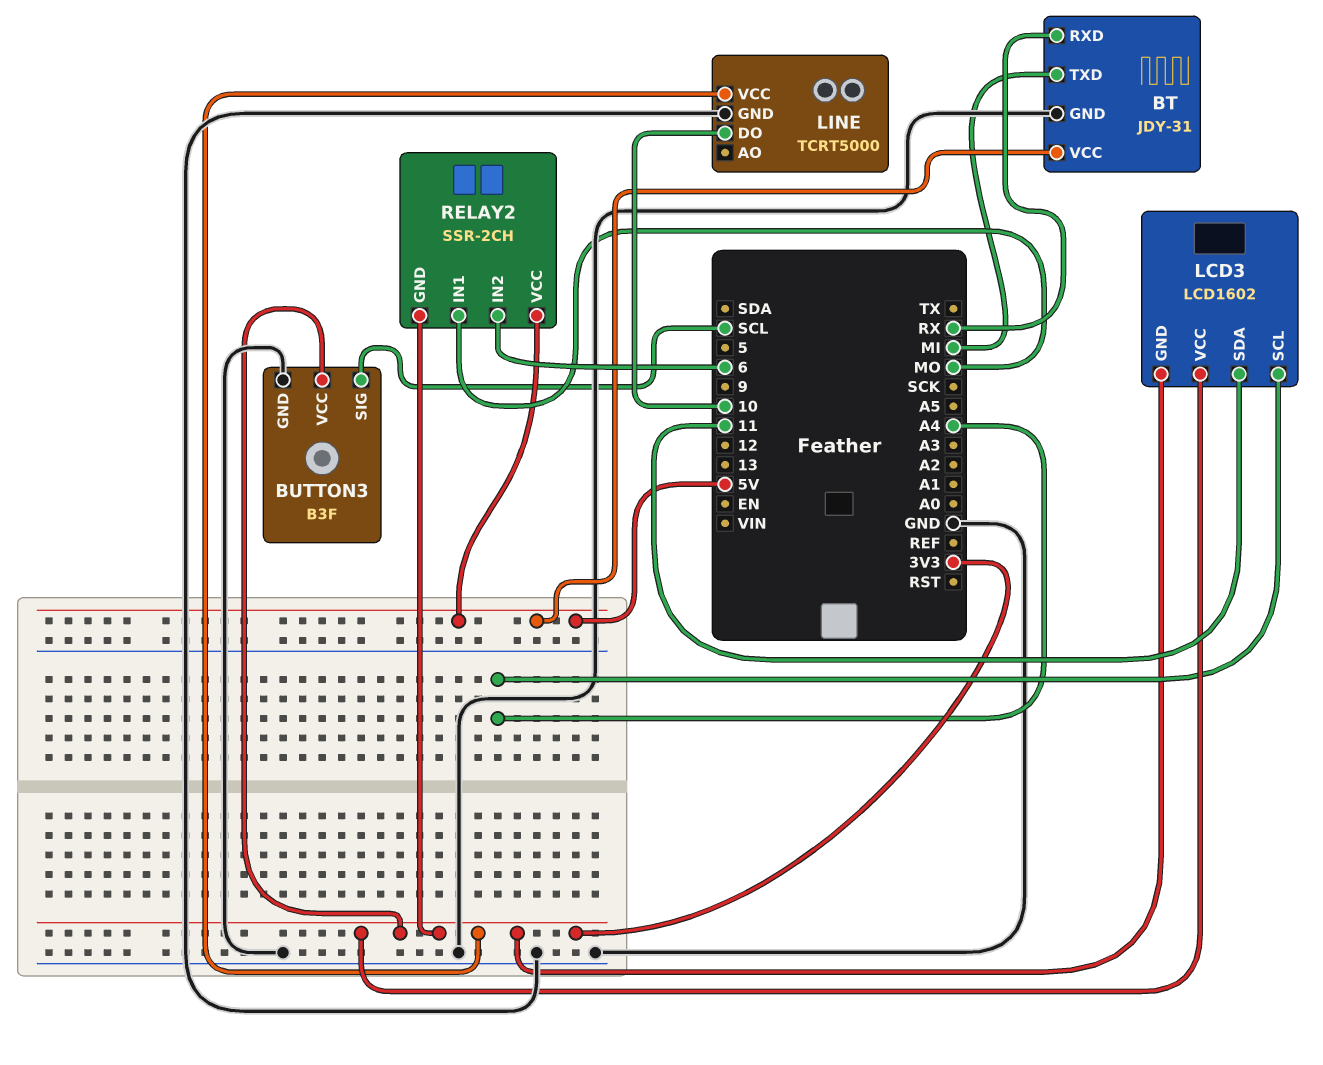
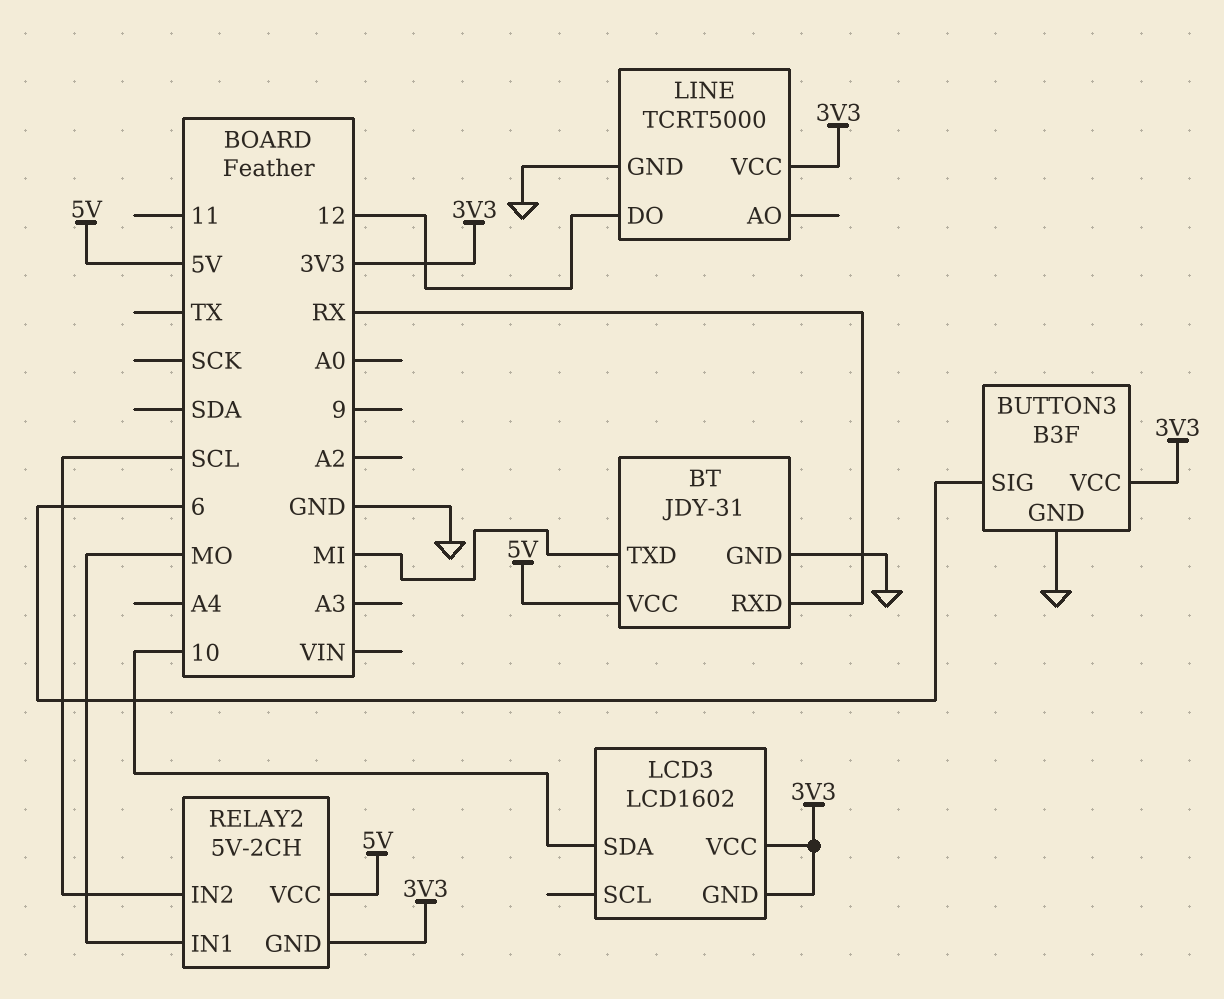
BUTTON3 pin SIG: SCL -> 6
LCD3 pin SCL: A4 -> none
LCD3 pin SDA: 11 -> 10
LINE pin DO: 10 -> 12
RELAY2: SSR-2CH -> 5V-2CH
RELAY2 pin IN2: 6 -> SCL

